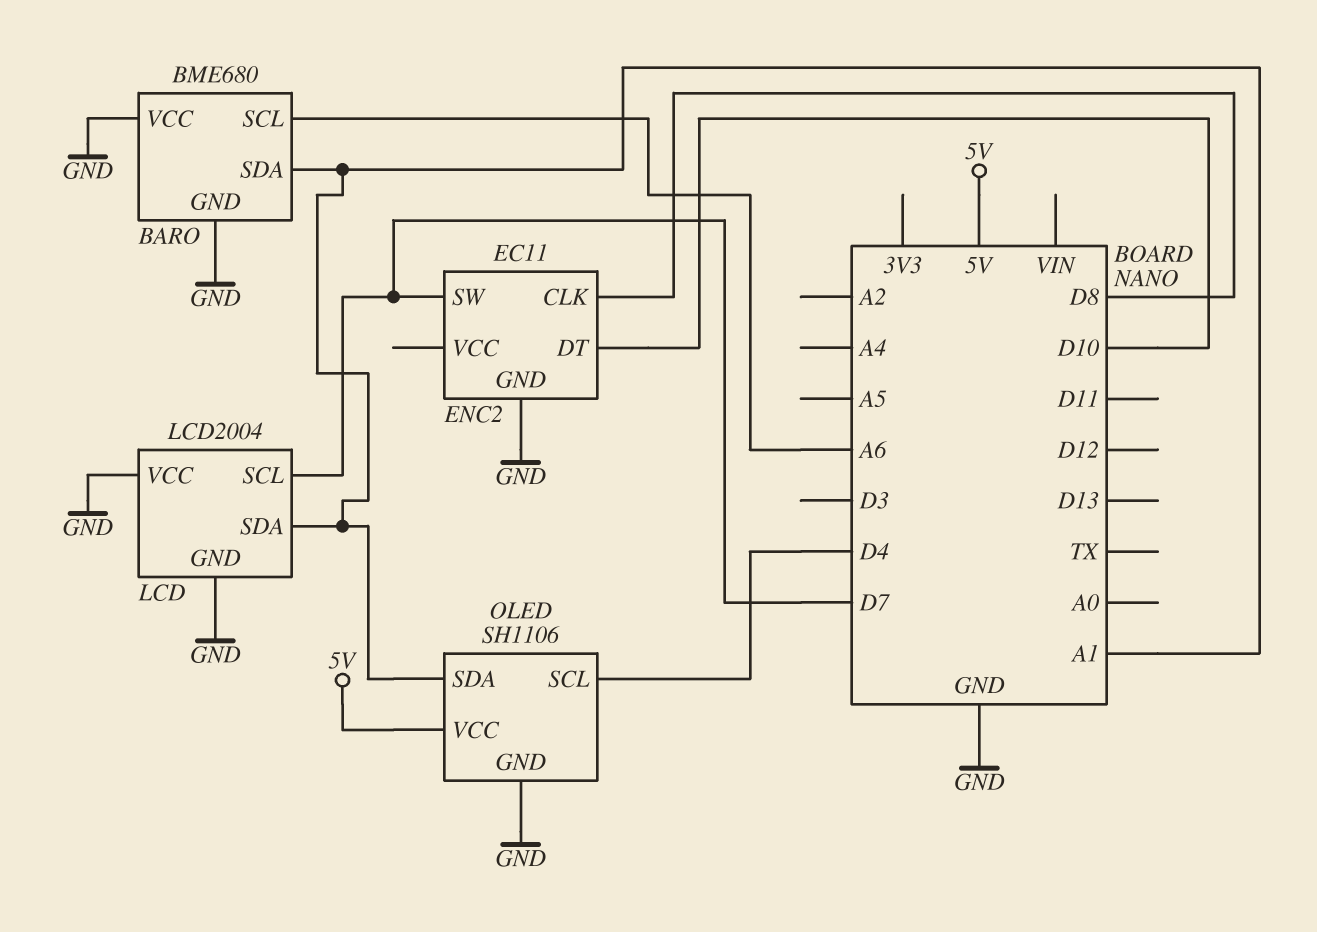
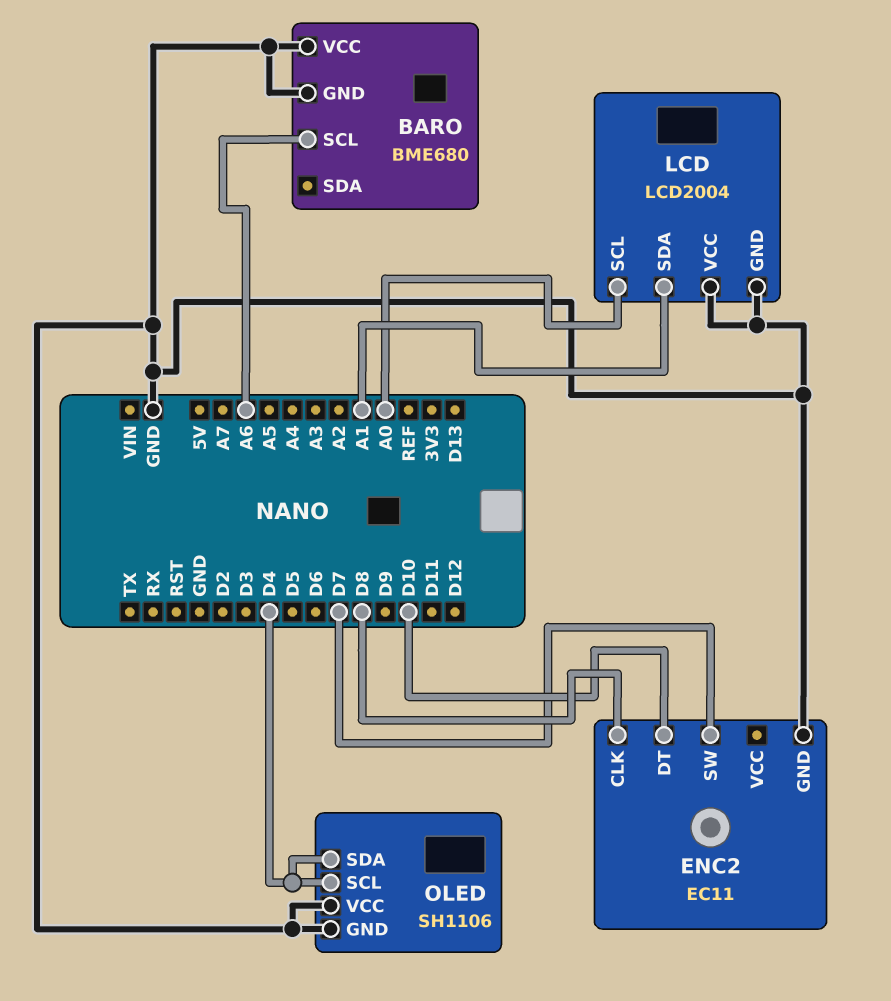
BARO pin SDA: A1 -> none
LCD pin SCL: D7 -> A0
OLED pin SDA: A1 -> D4
OLED pin VCC: 5V -> GND

